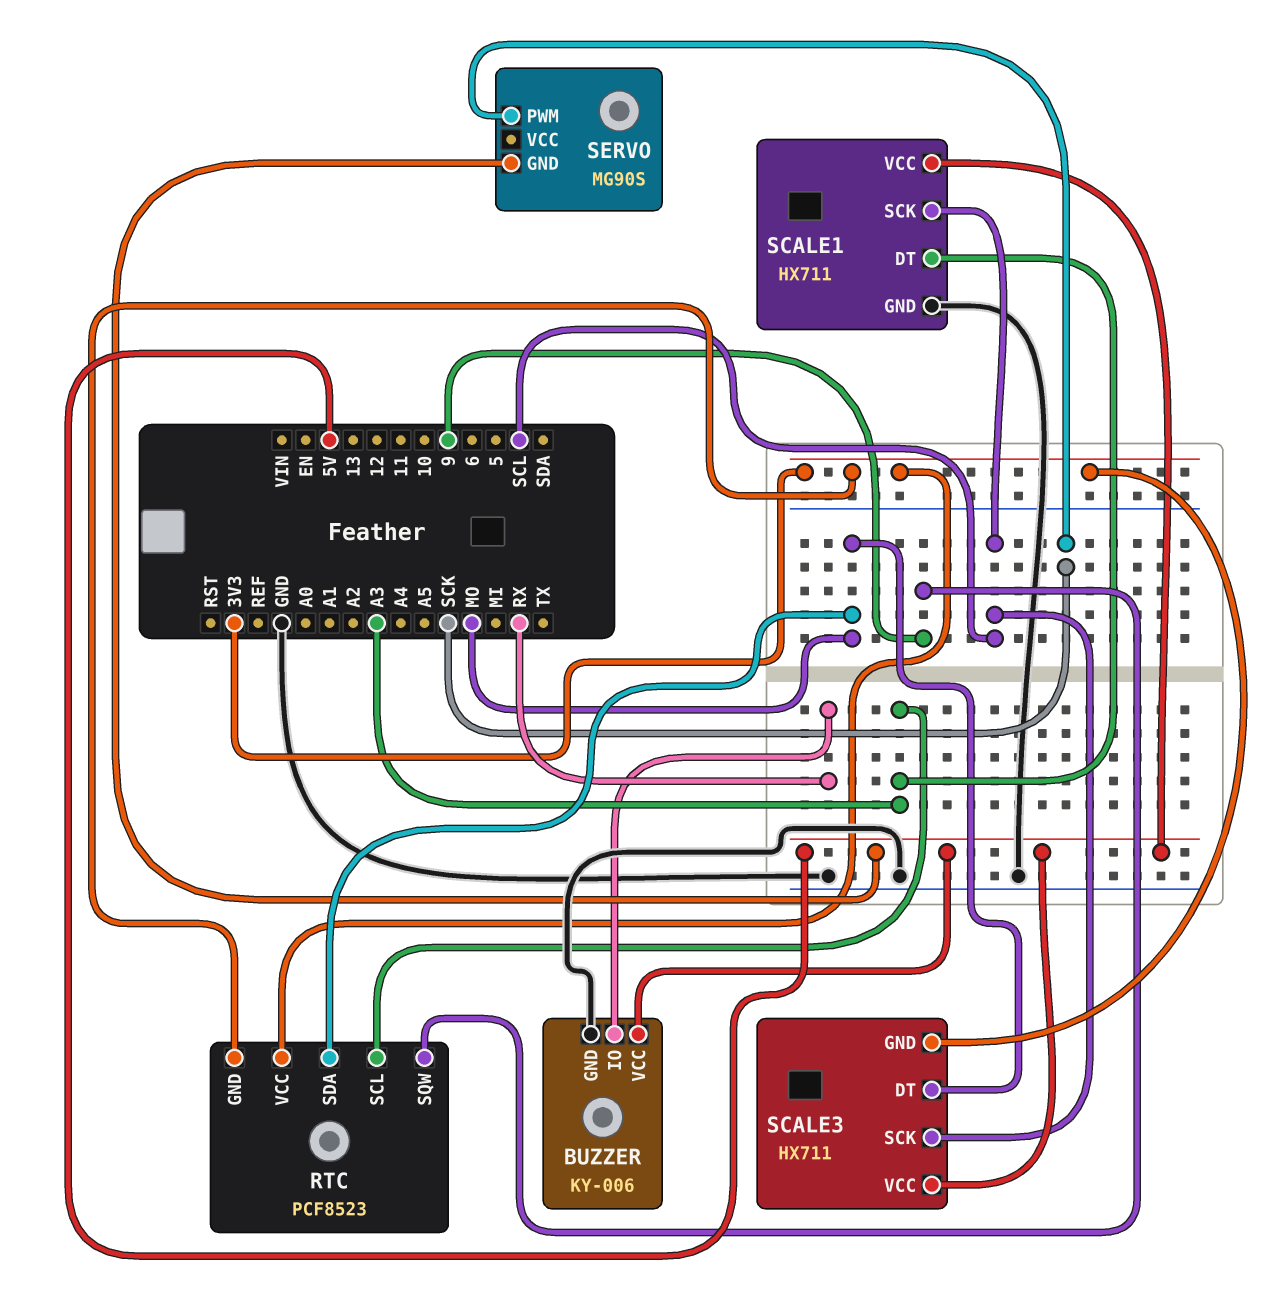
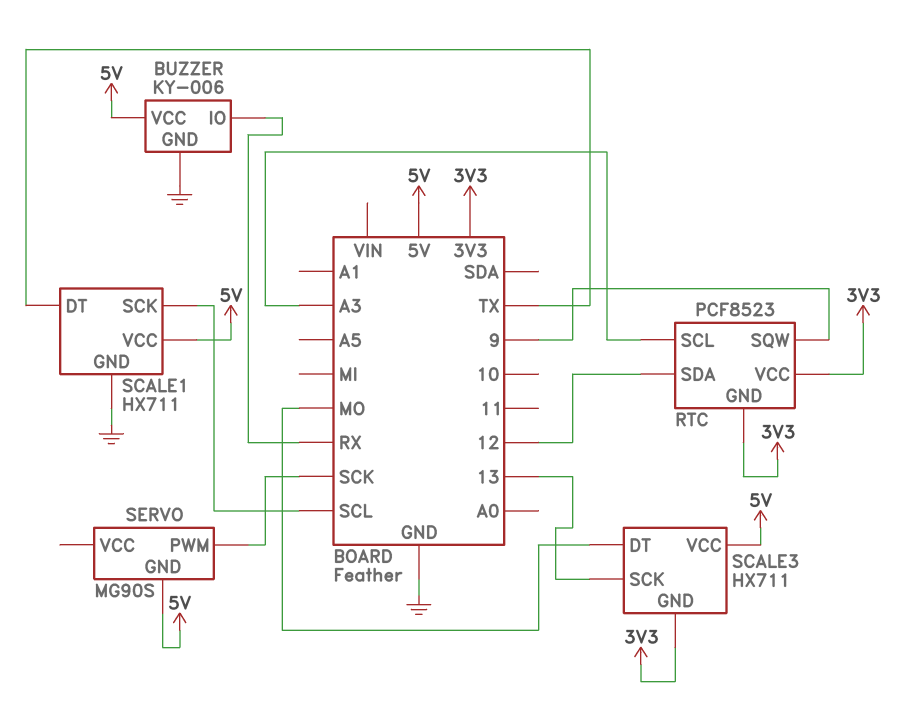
RTC pin SDA: MO -> 12
SCALE1 pin DT: A3 -> TX
SCALE3 pin SCK: SCL -> 13

